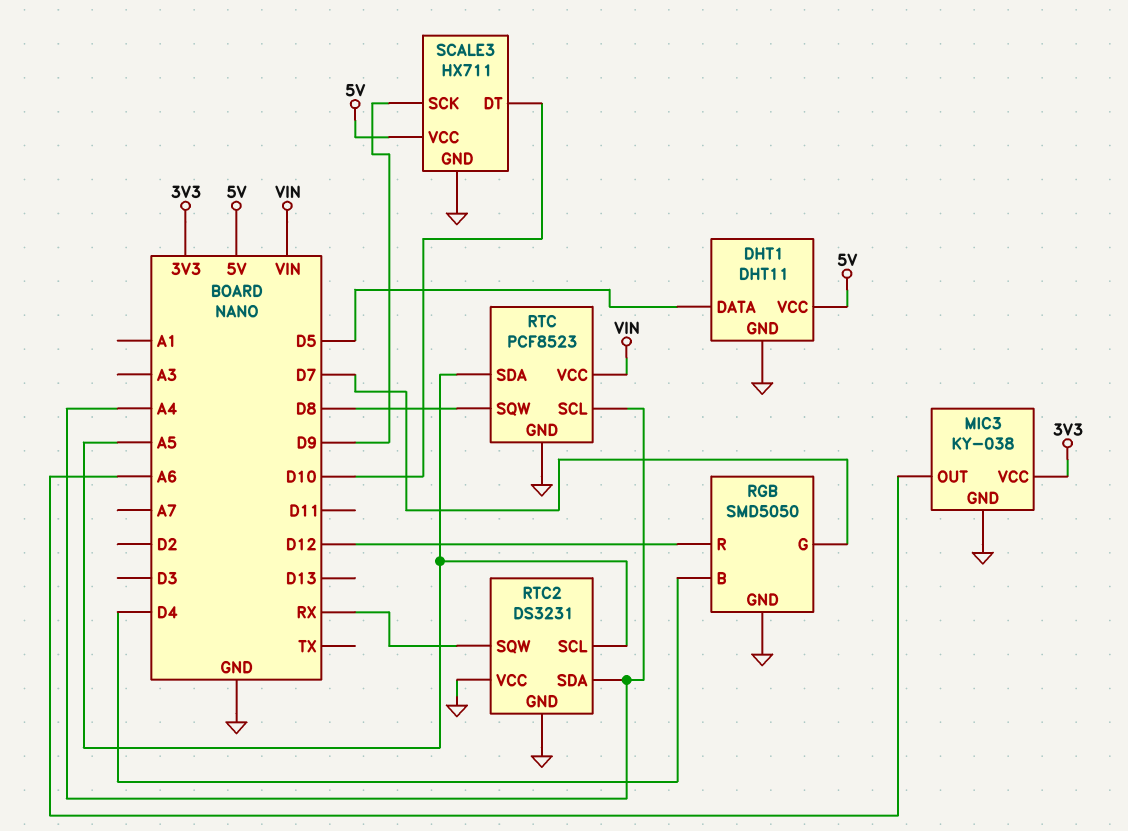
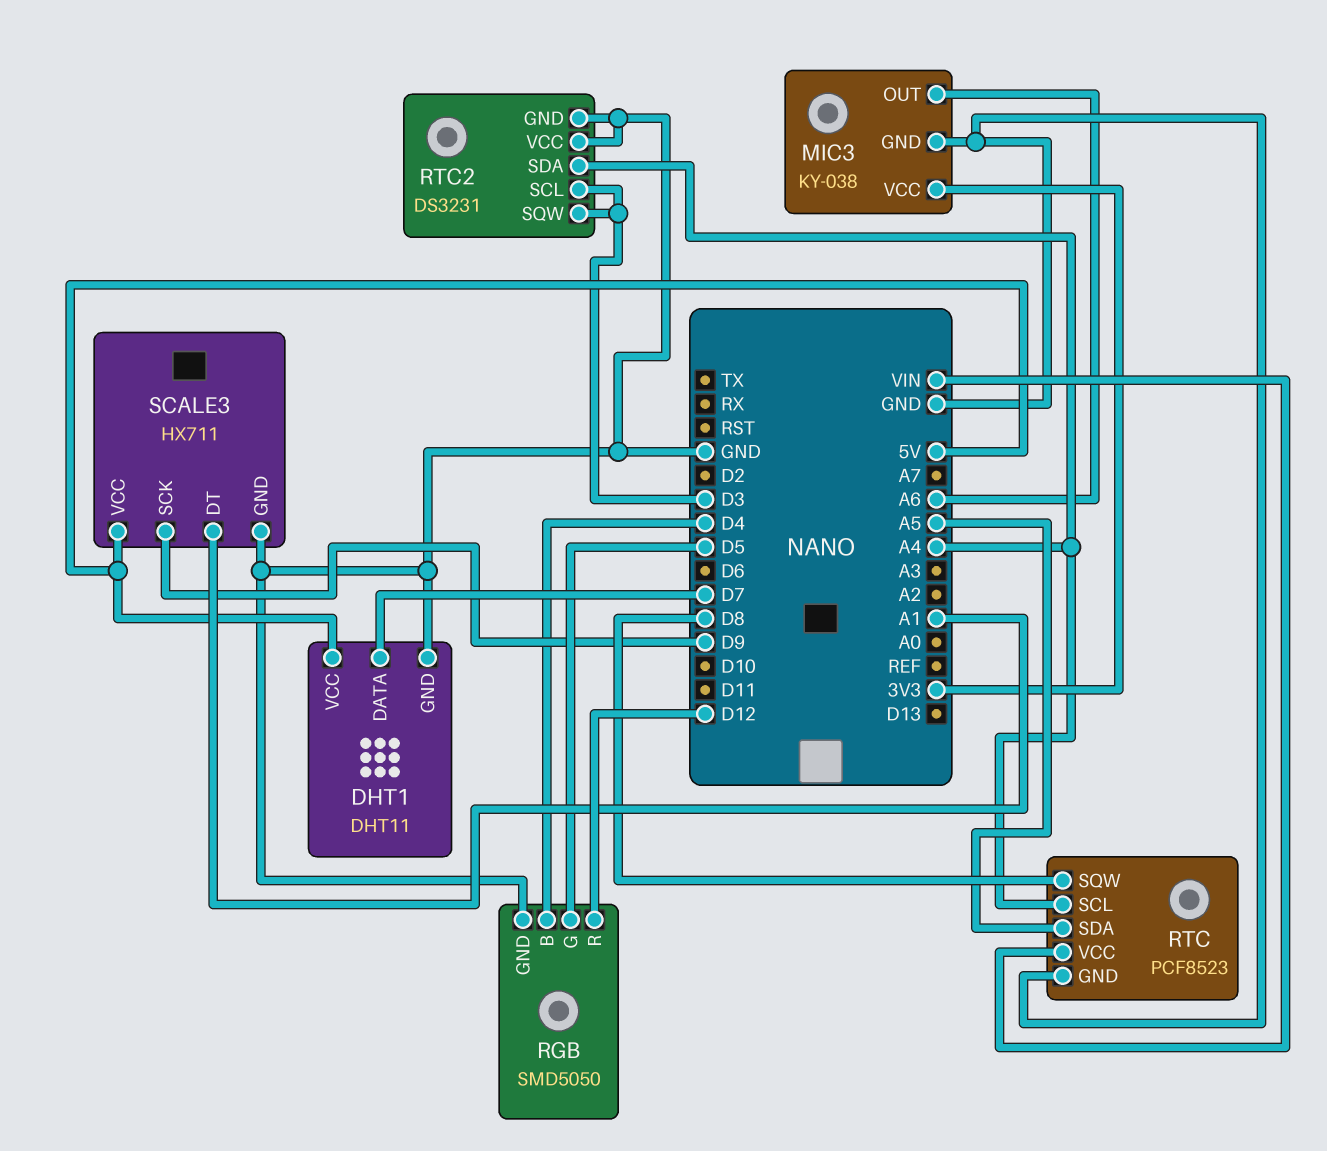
DHT1 pin DATA: D5 -> D7
RGB pin G: D7 -> D5
RTC2 pin SCL: A5 -> D3
RTC2 pin SQW: RX -> D3
SCALE3 pin DT: D10 -> A1

